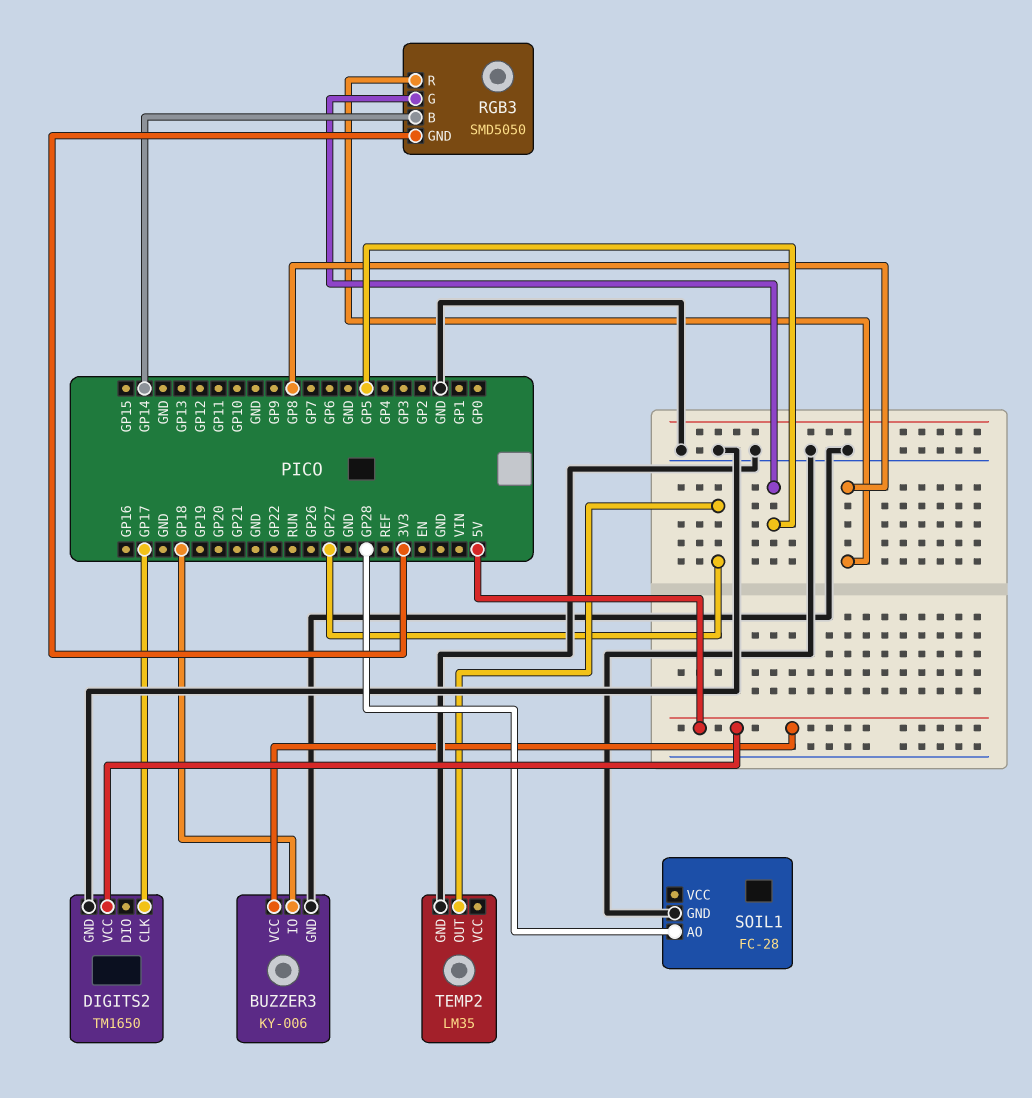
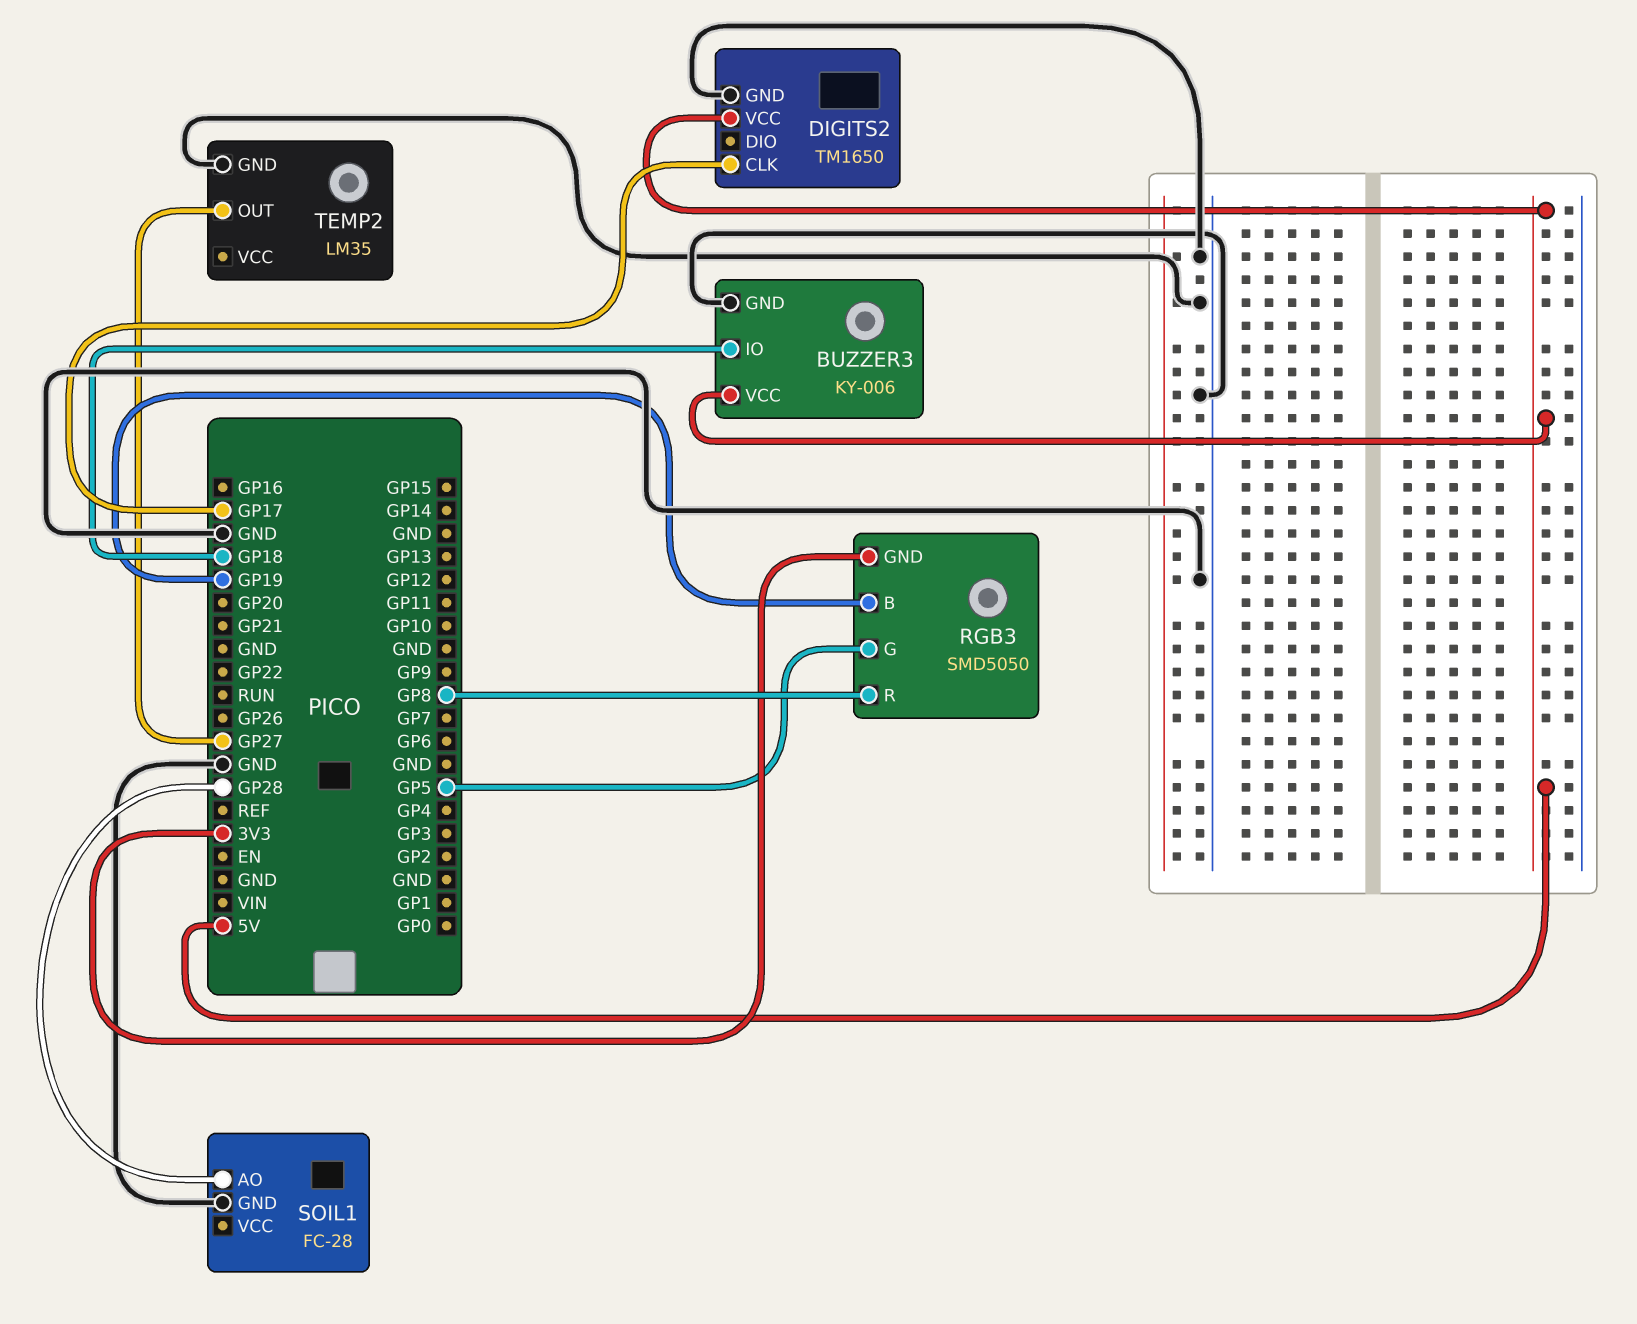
RGB3 pin B: GP14 -> GP19

